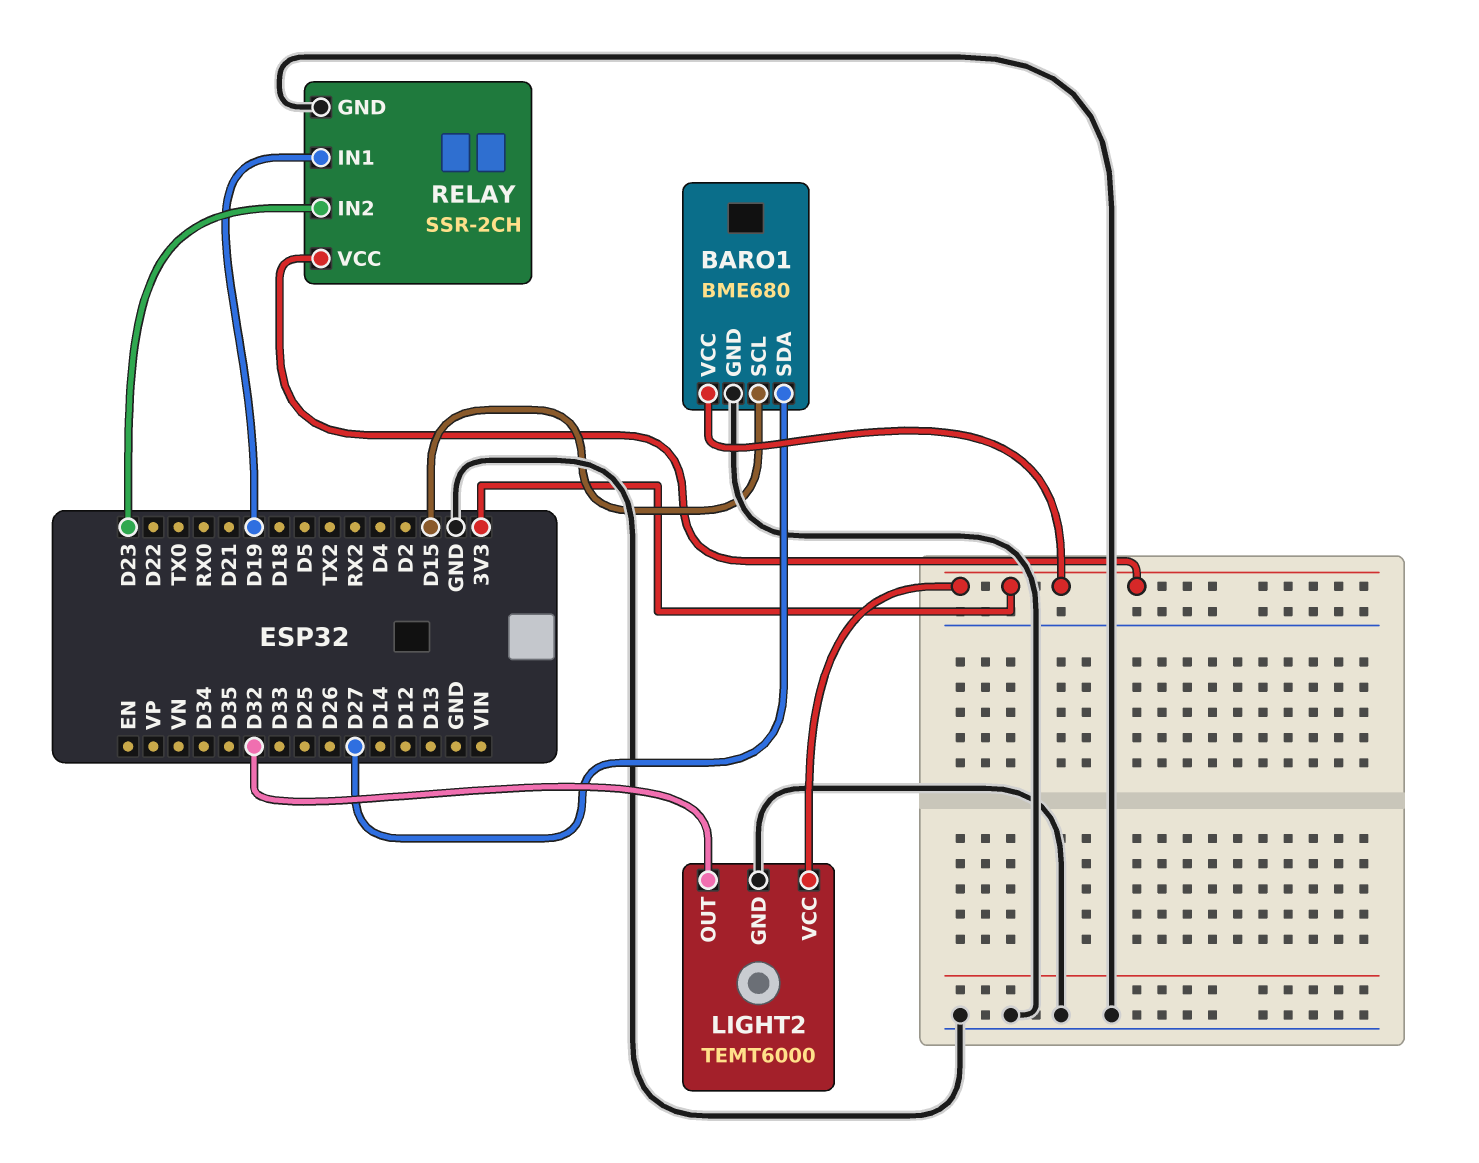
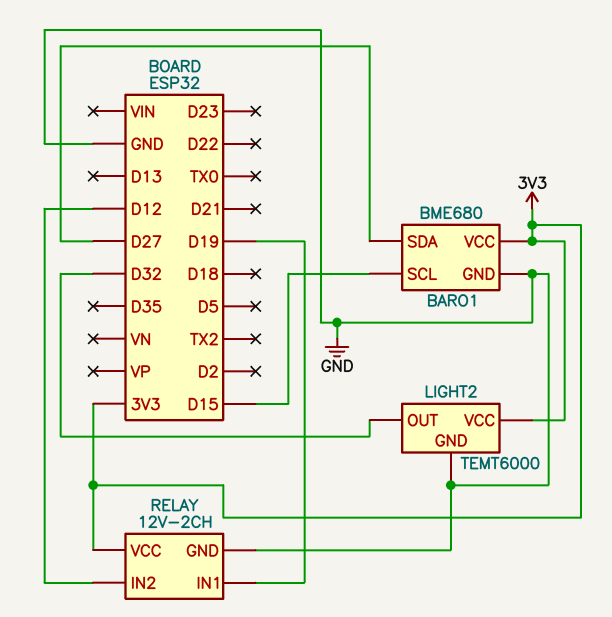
RELAY: SSR-2CH -> 12V-2CH
RELAY pin IN2: D23 -> D12

